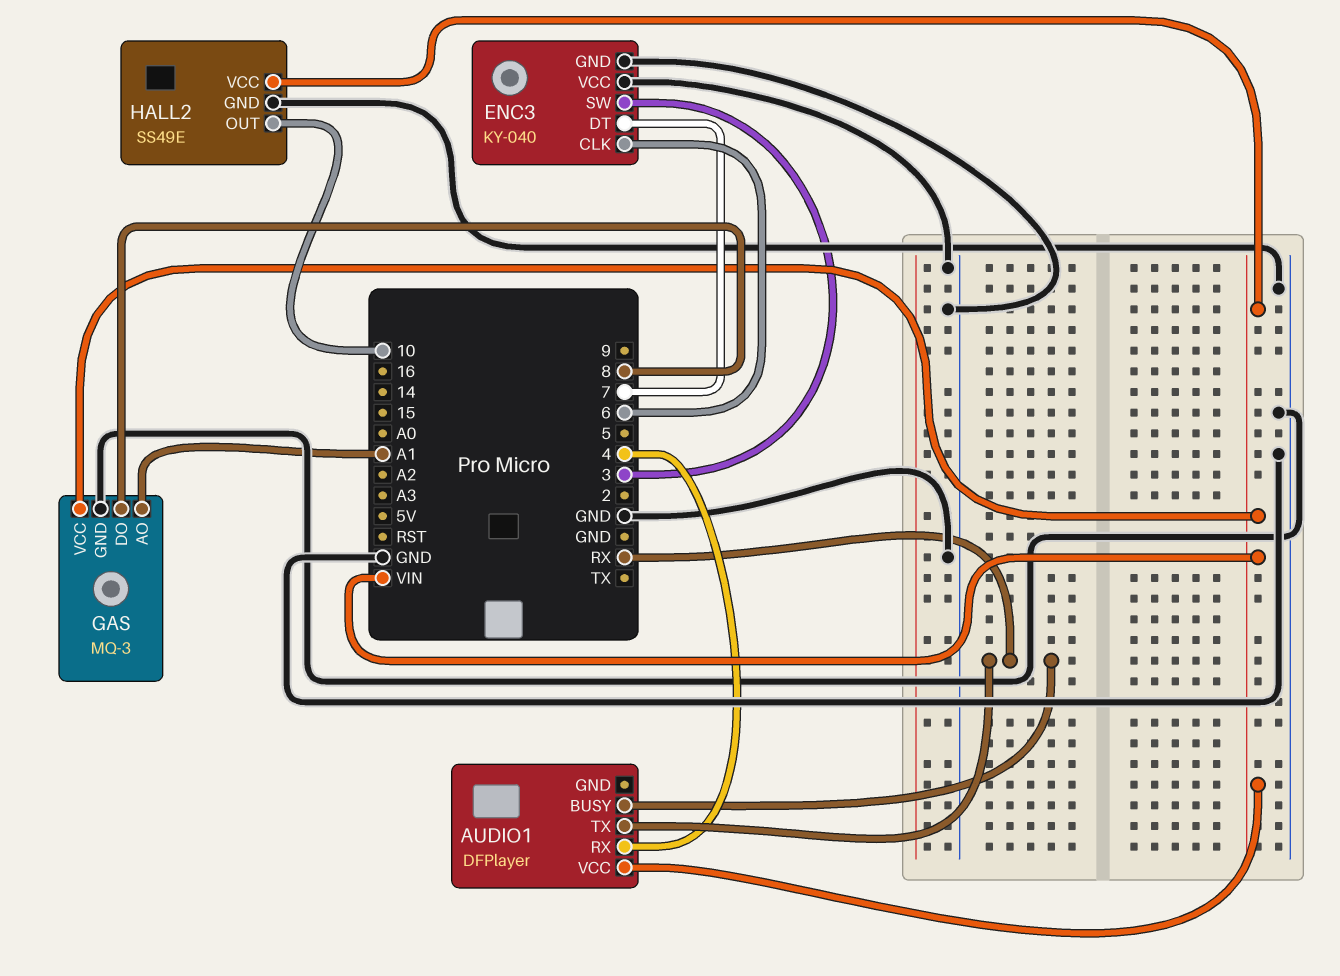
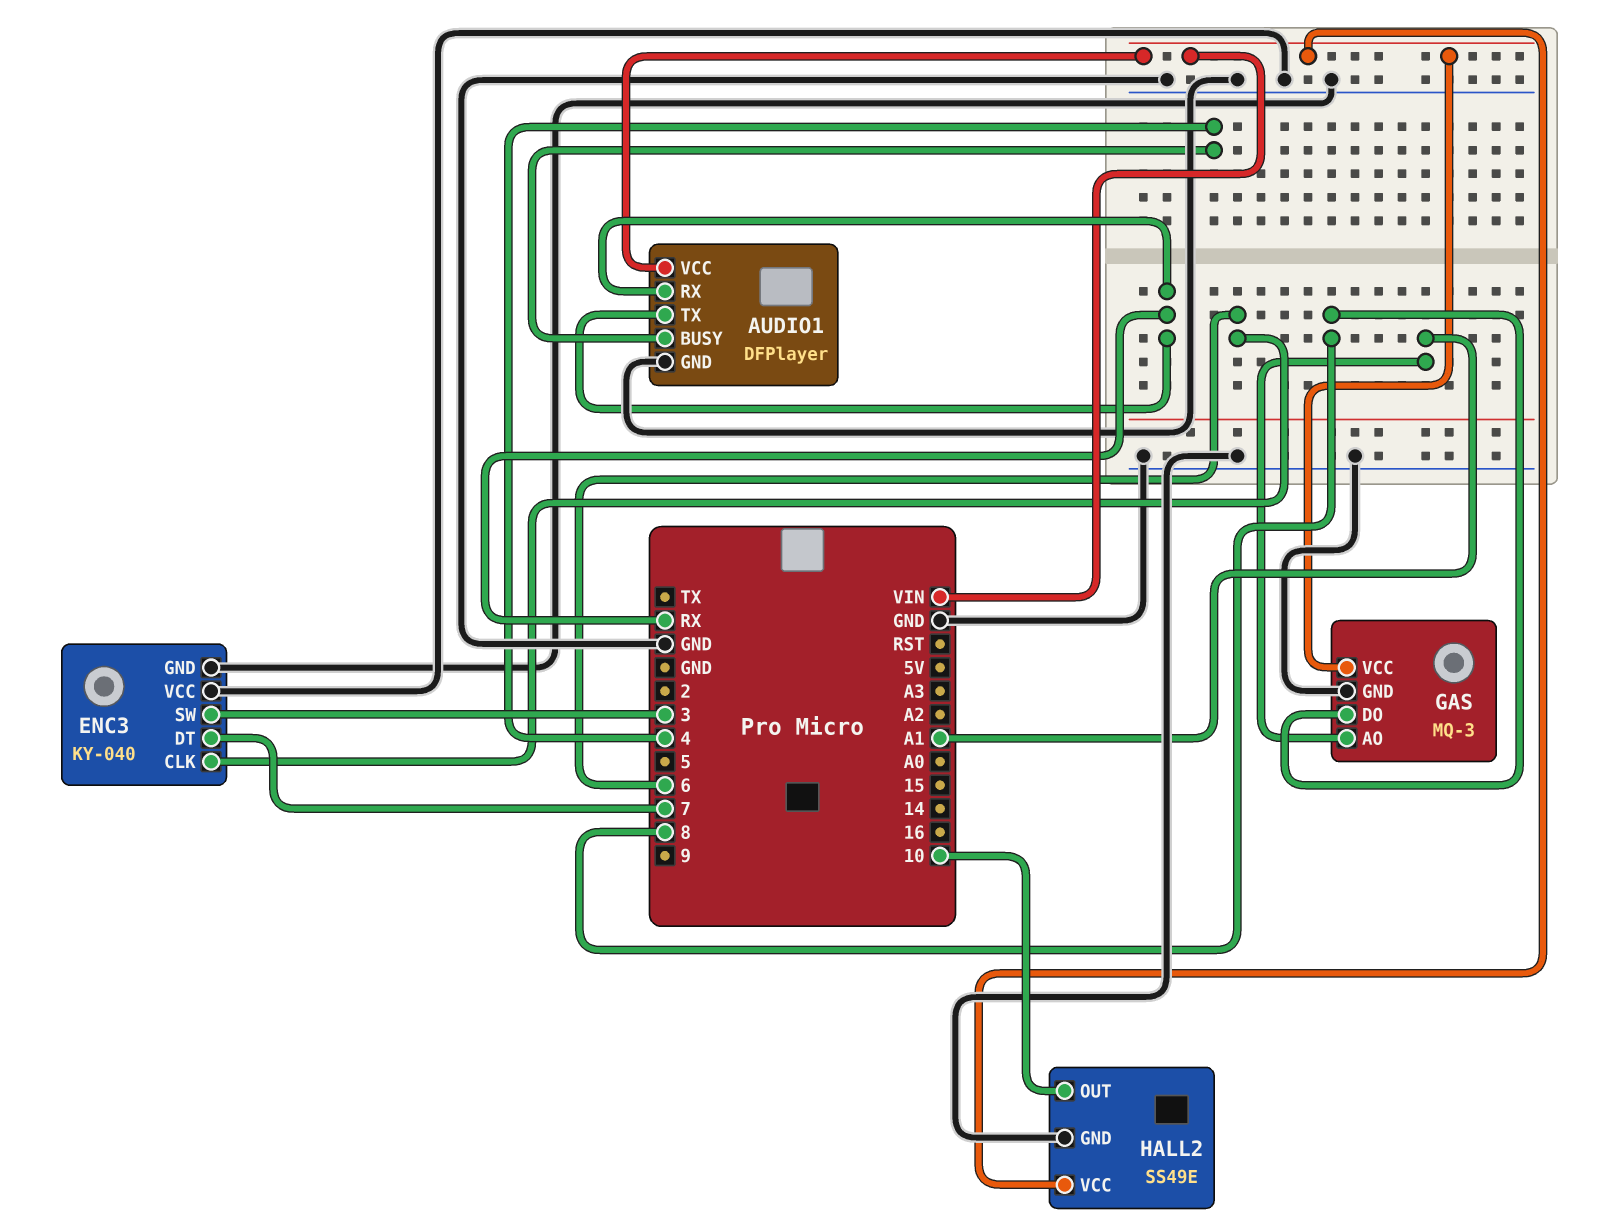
AUDIO1 pin BUSY: RX -> 4
AUDIO1 pin GND: none -> GND
AUDIO1 pin RX: 4 -> RX

